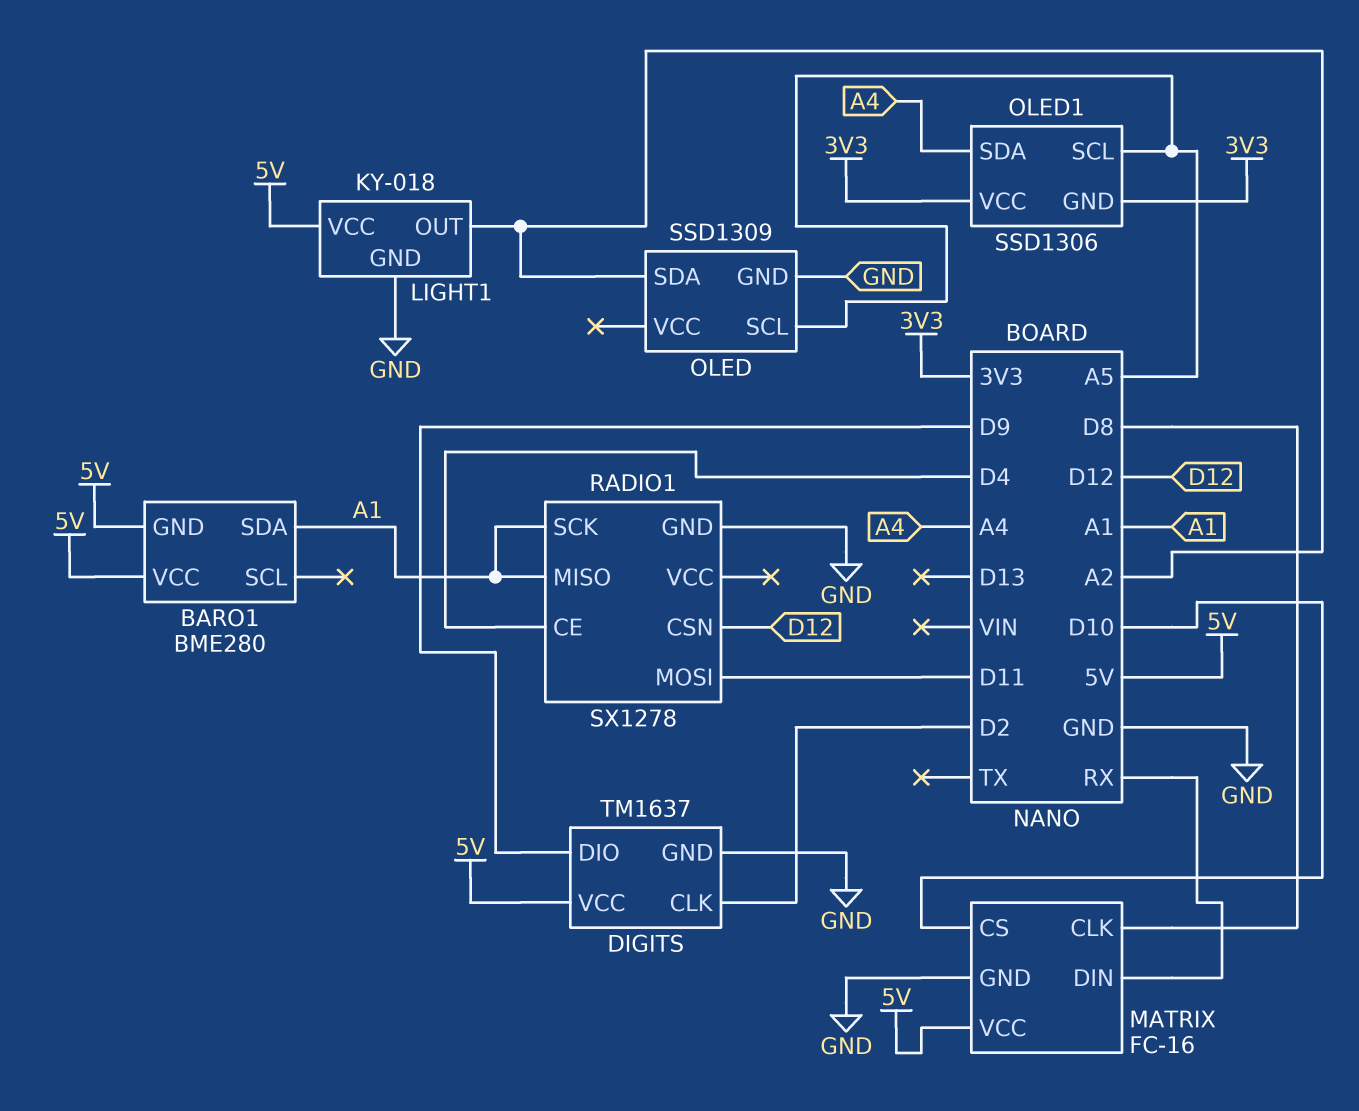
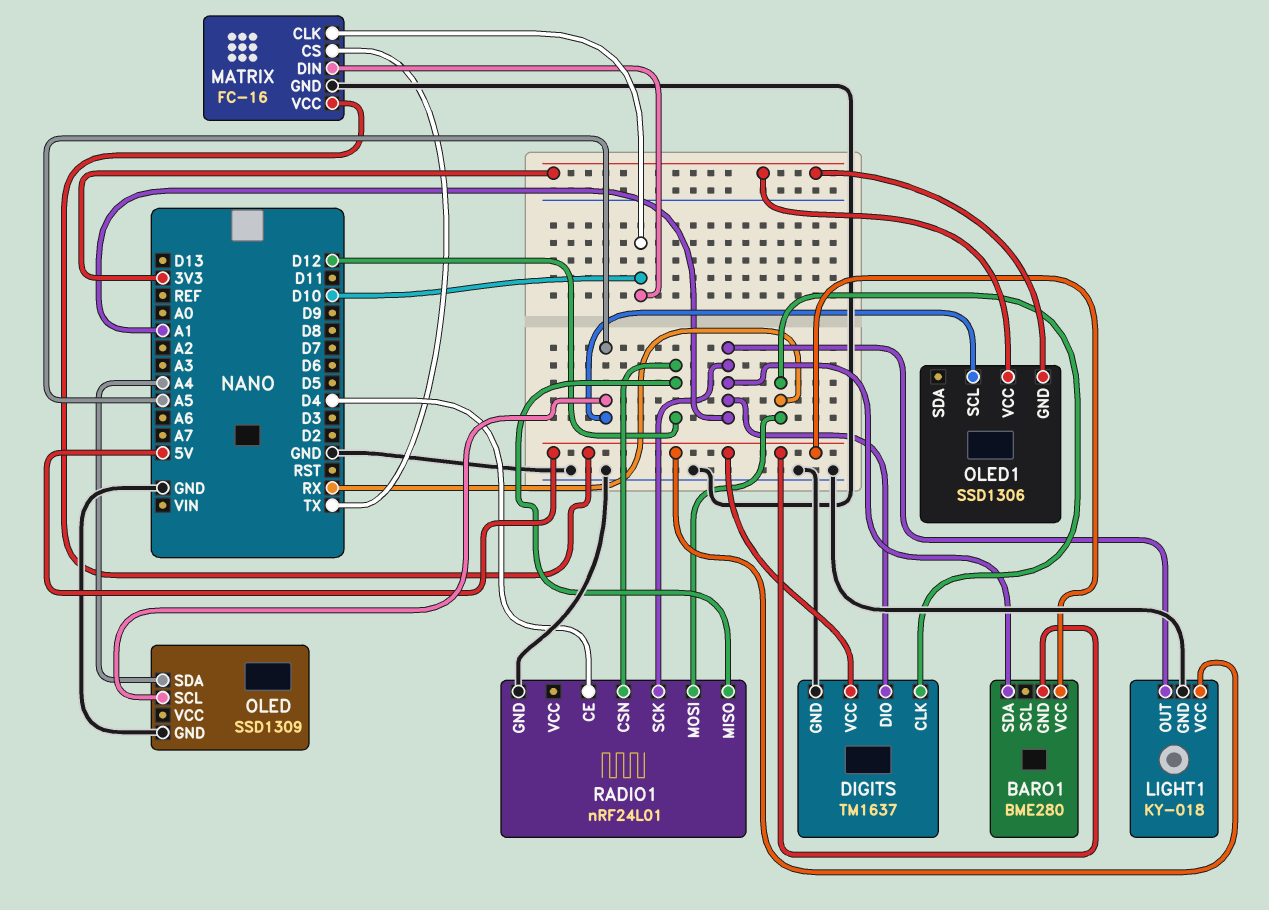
DIGITS pin CLK: D2 -> RX
DIGITS pin DIO: D9 -> A1
LIGHT1 pin OUT: A2 -> A1
MATRIX pin CLK: D8 -> D10
MATRIX pin CS: D10 -> TX
MATRIX pin DIN: RX -> D10
OLED pin SDA: A2 -> A4
OLED1 pin SDA: A4 -> none
RADIO1: SX1278 -> nRF24L01
RADIO1 pin MISO: A1 -> D12
RADIO1 pin MOSI: D11 -> RX

